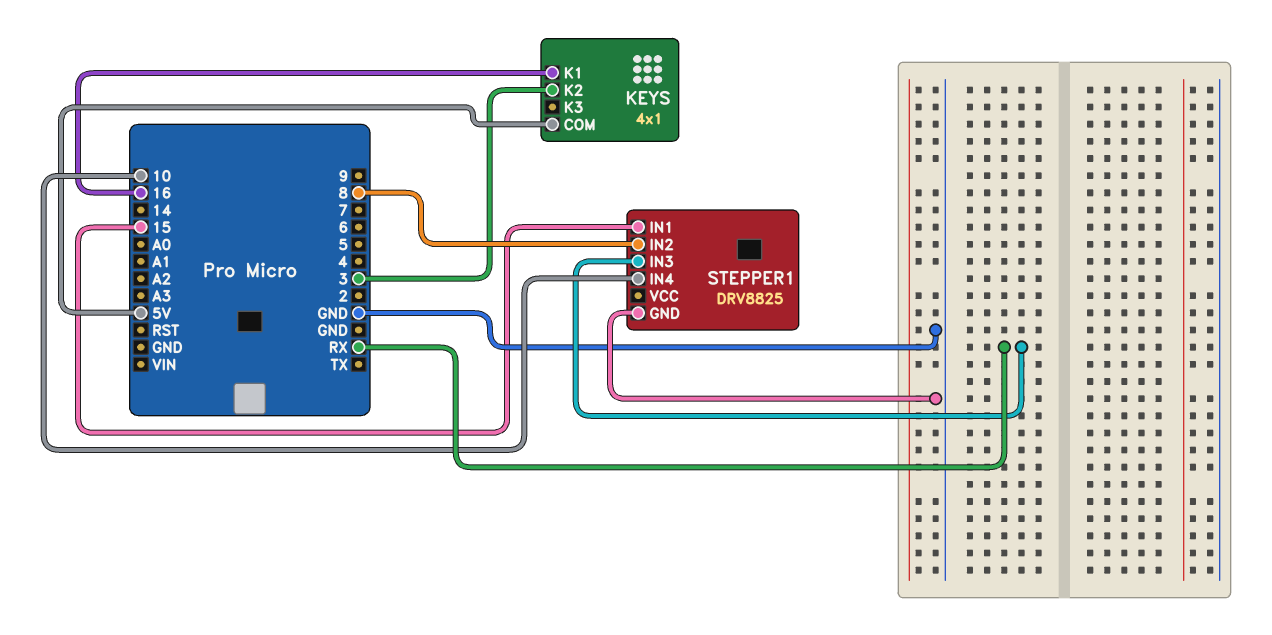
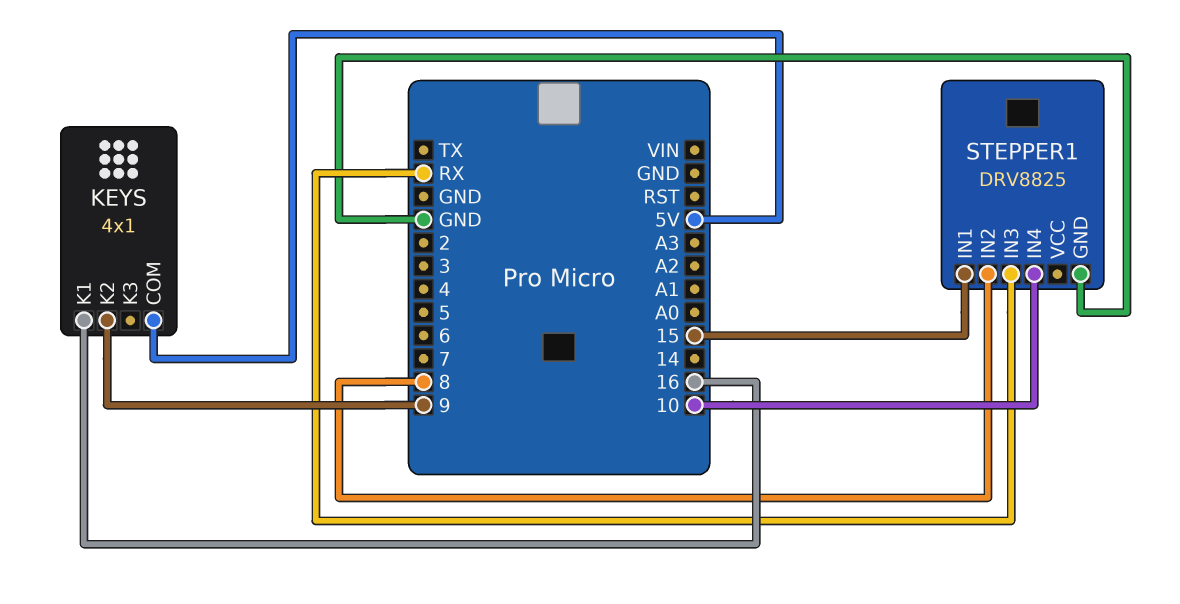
KEYS pin K2: 3 -> 9

